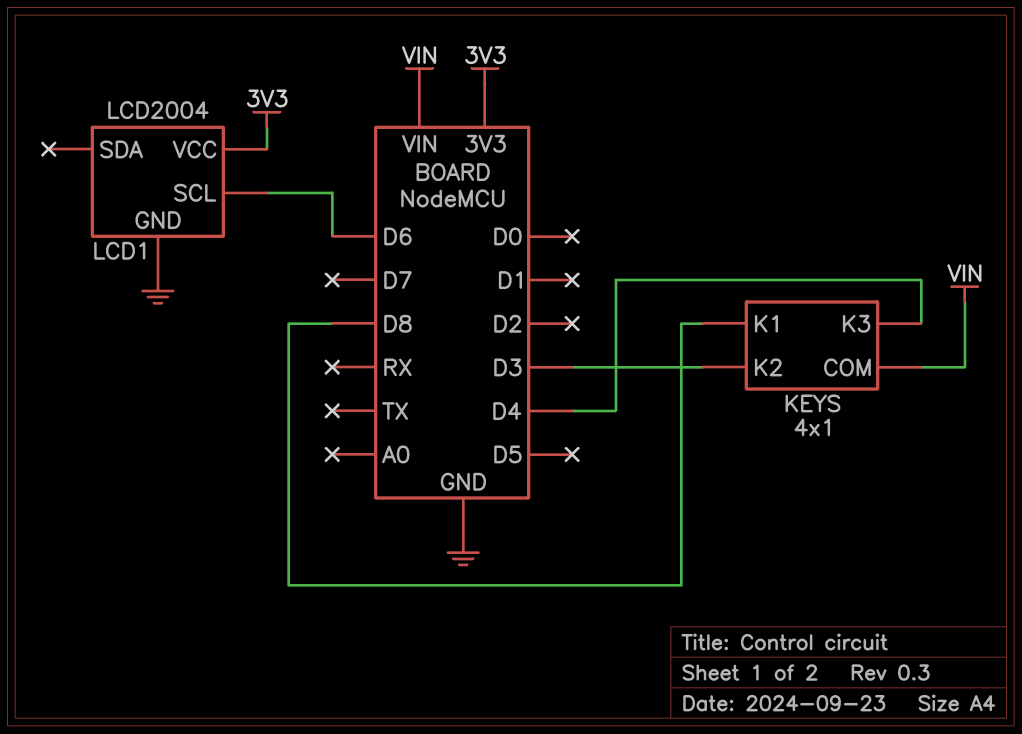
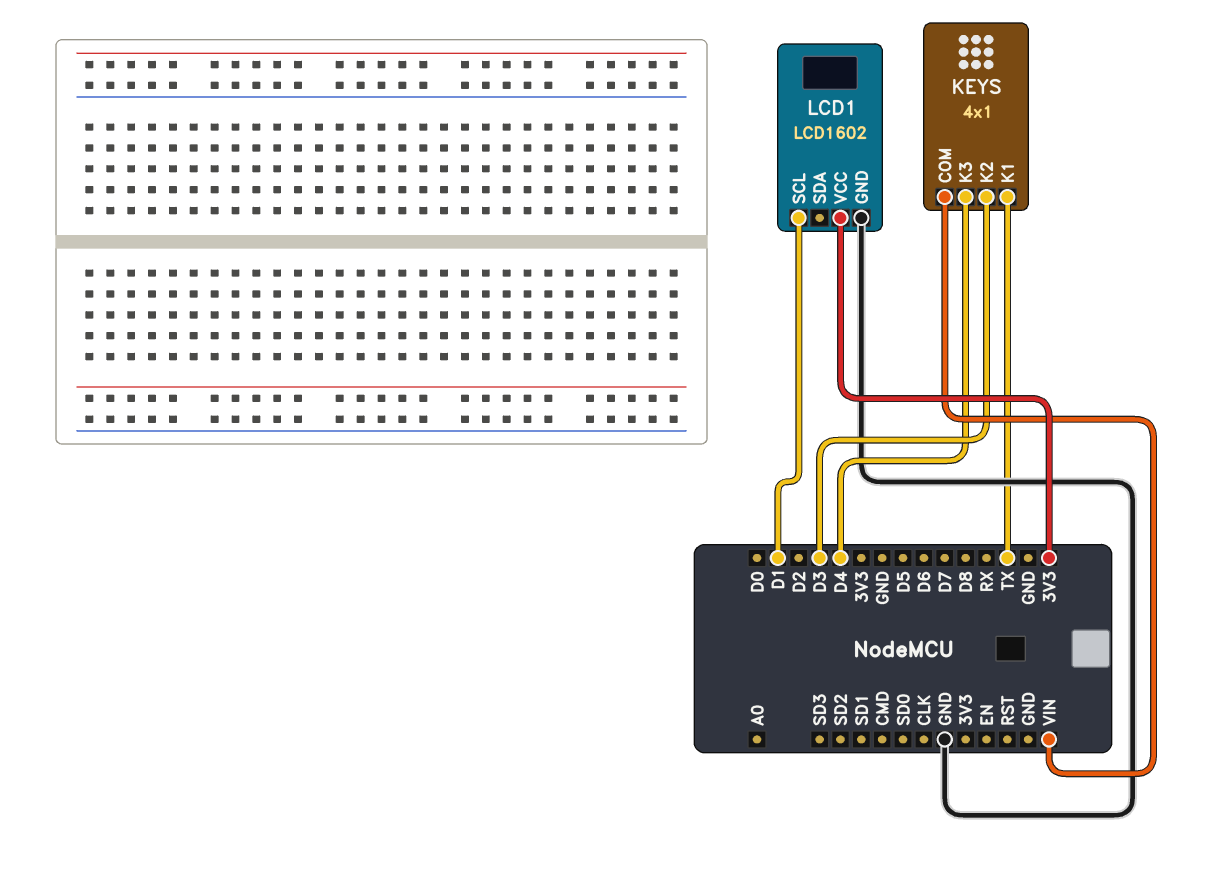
KEYS pin K1: D8 -> TX
LCD1: LCD2004 -> LCD1602
LCD1 pin SCL: D6 -> D1

